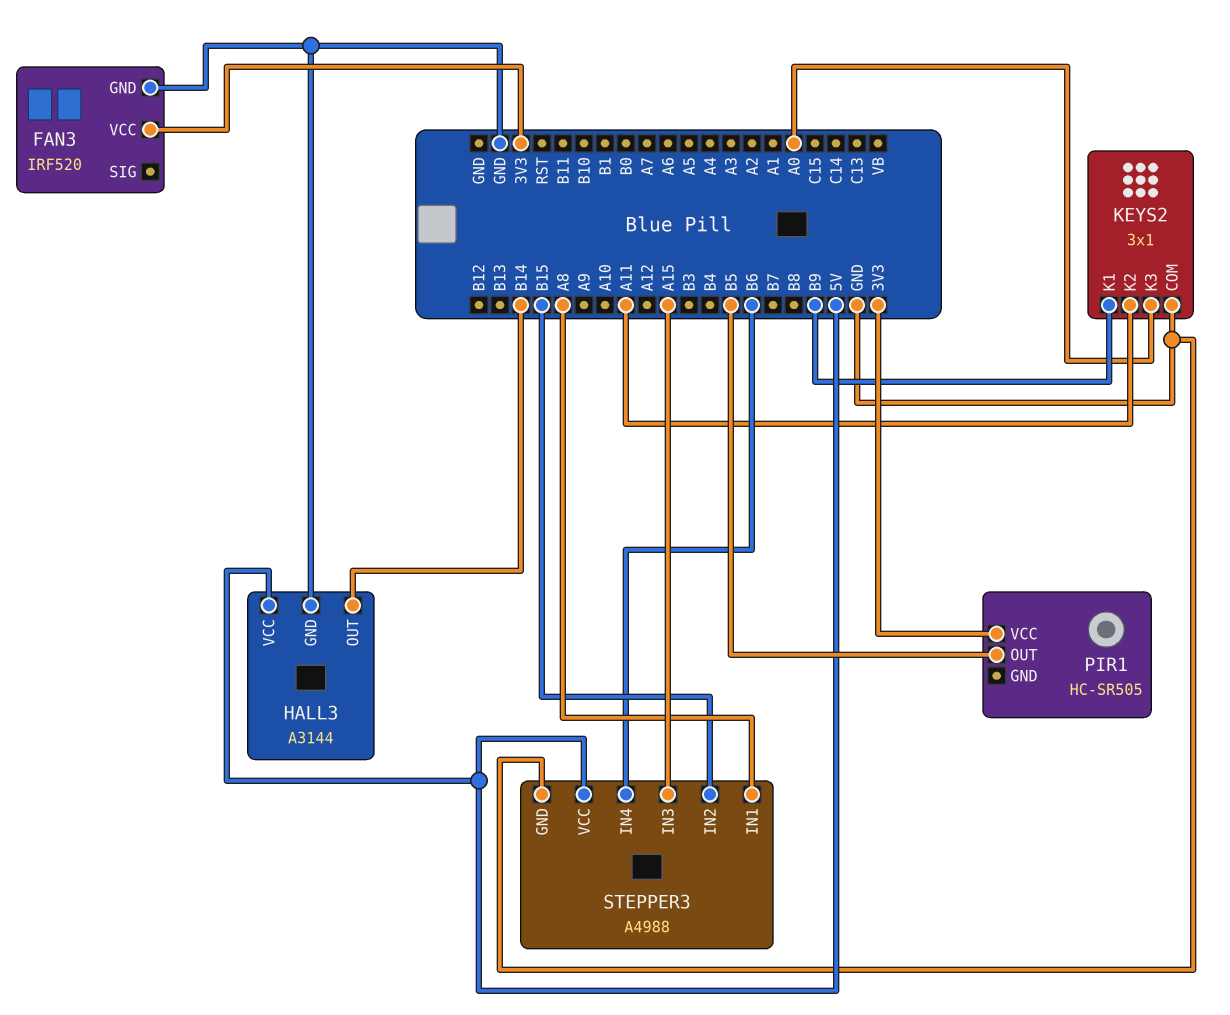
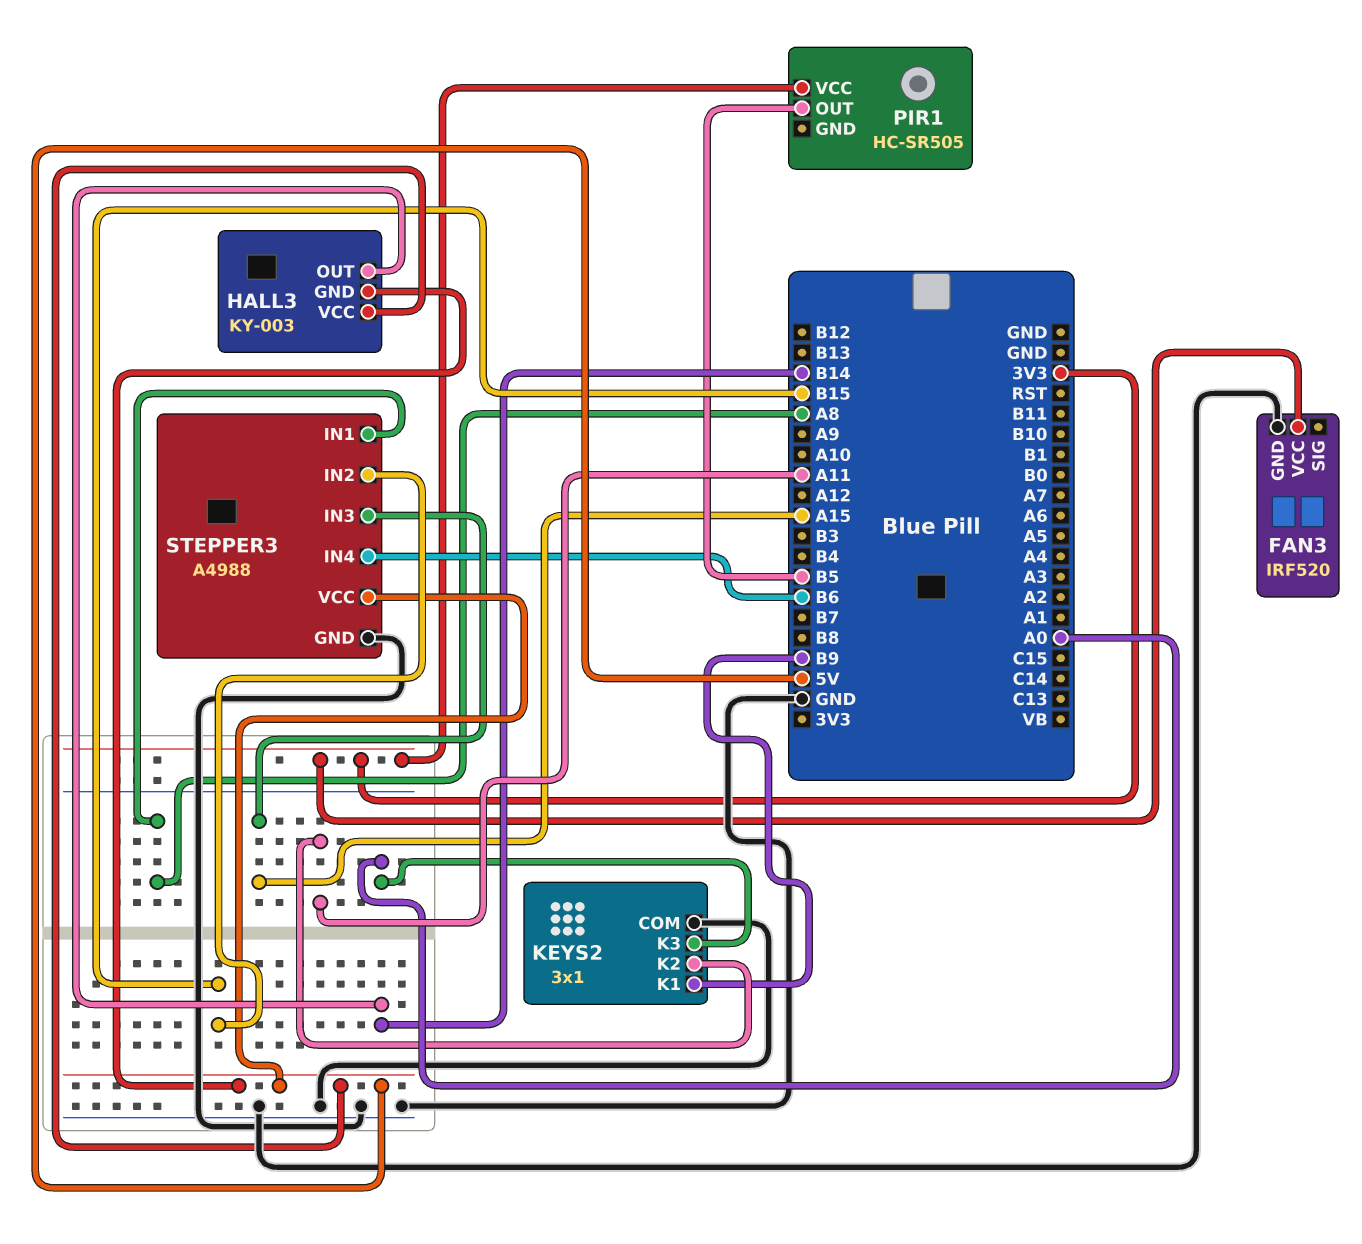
HALL3: A3144 -> KY-003
HALL3 pin GND: GND -> 5V

